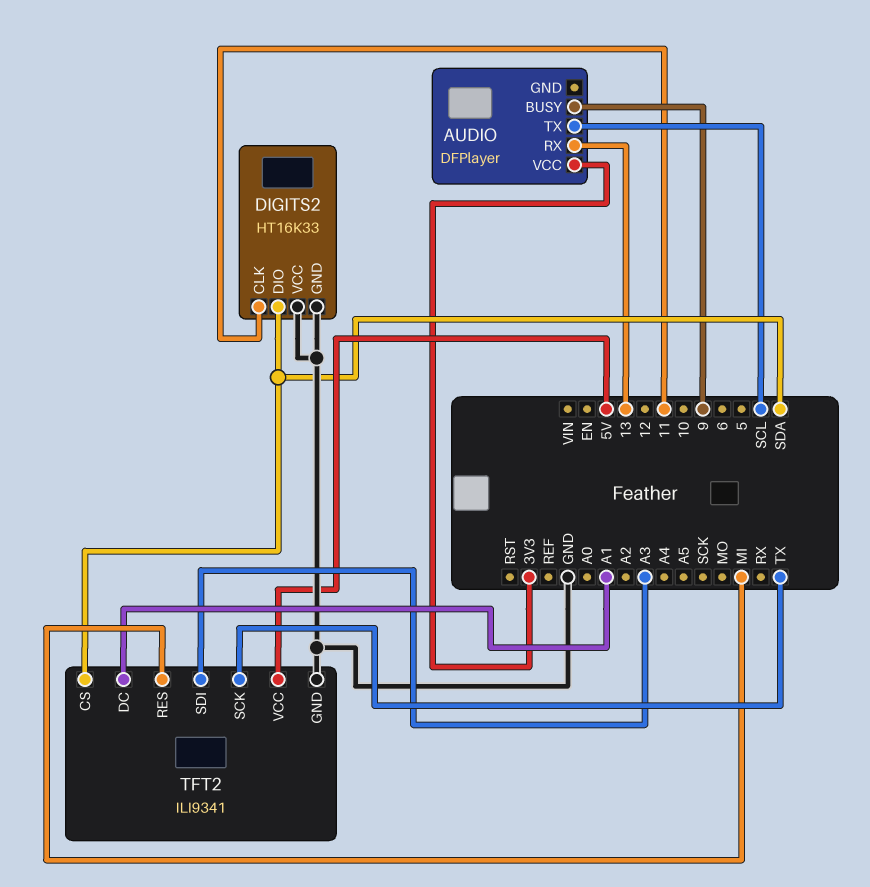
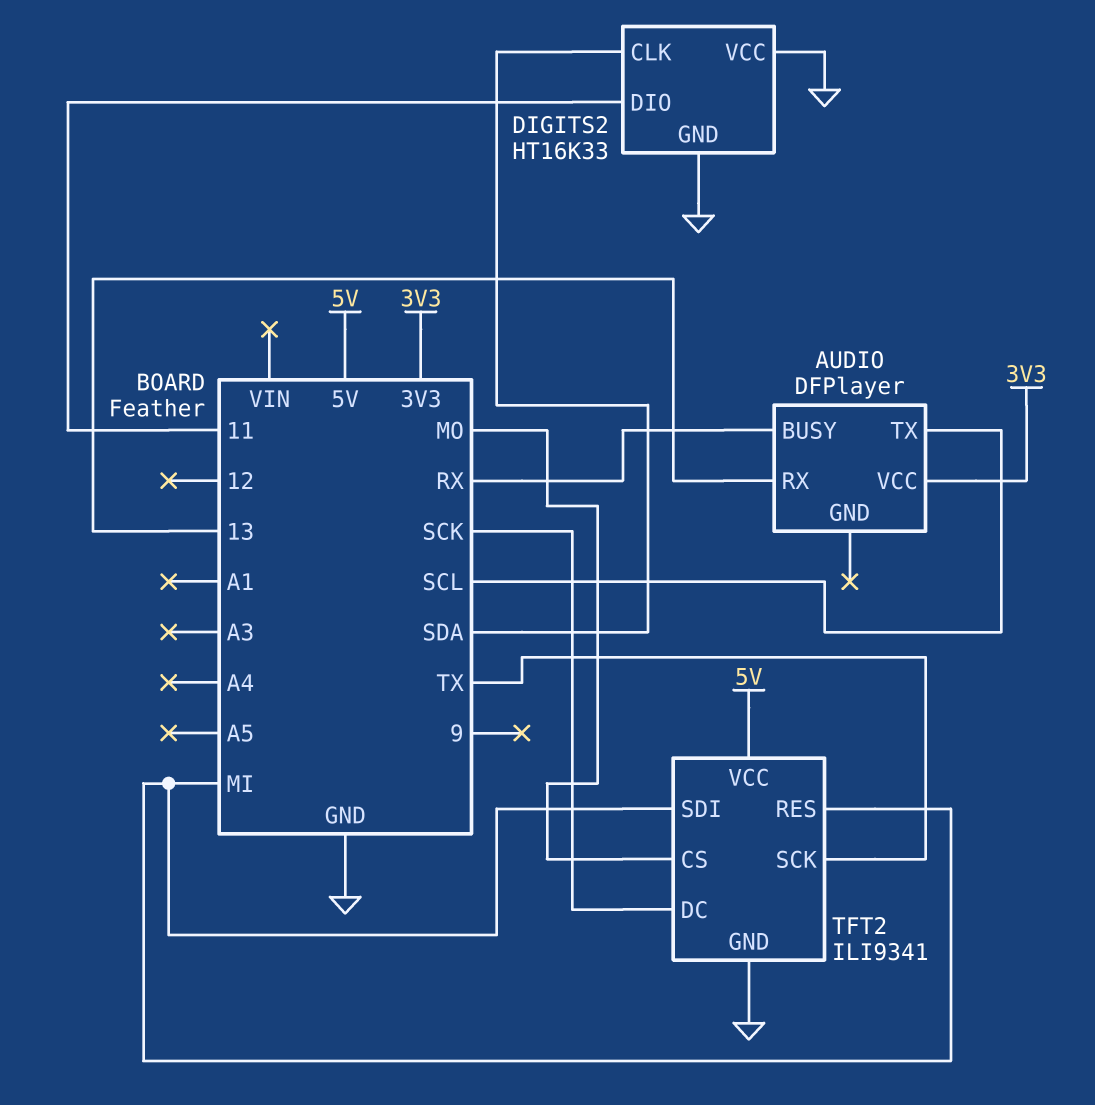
AUDIO pin BUSY: 9 -> RX
DIGITS2 pin CLK: 11 -> SDA
DIGITS2 pin DIO: SDA -> 11
TFT2 pin CS: SDA -> MO
TFT2 pin DC: A1 -> SCK
TFT2 pin SDI: A3 -> MI

